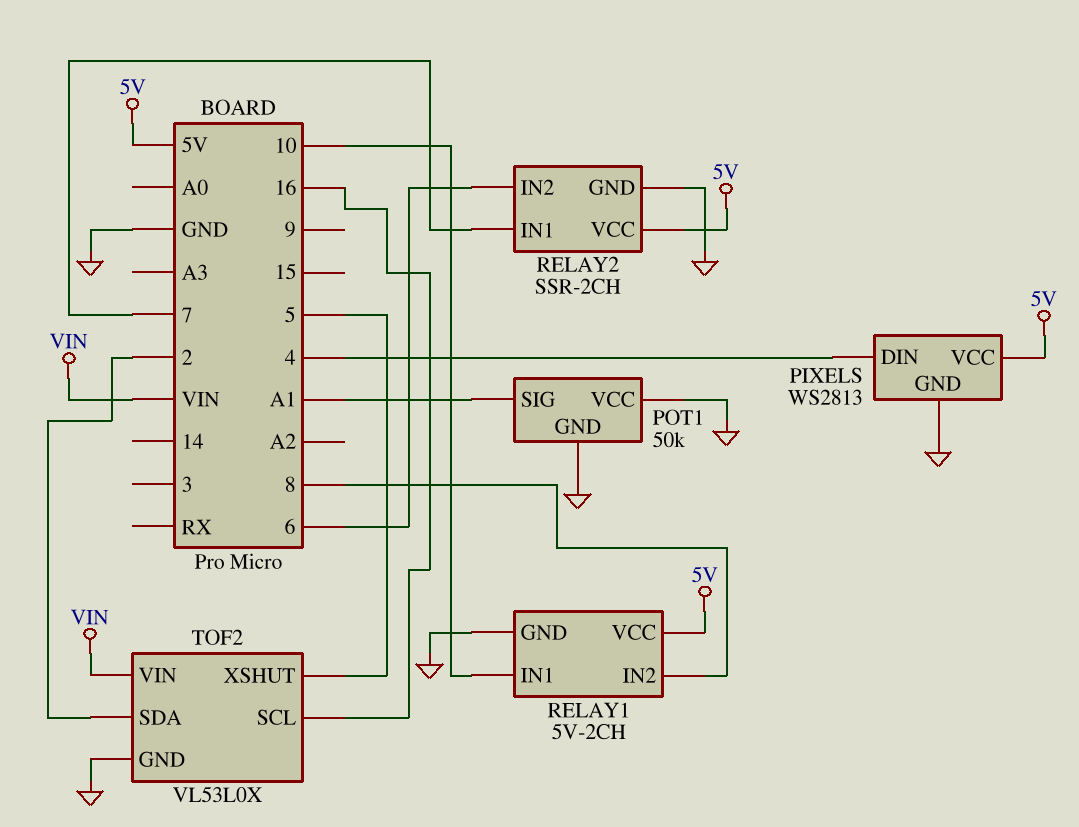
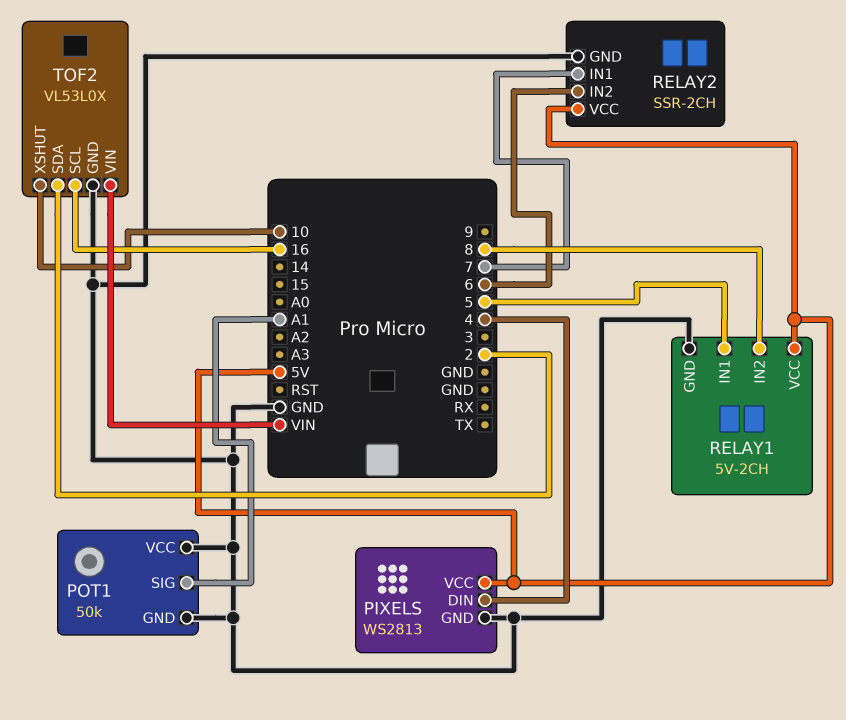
RELAY1 pin IN1: 10 -> 5
TOF2 pin XSHUT: 5 -> 10

